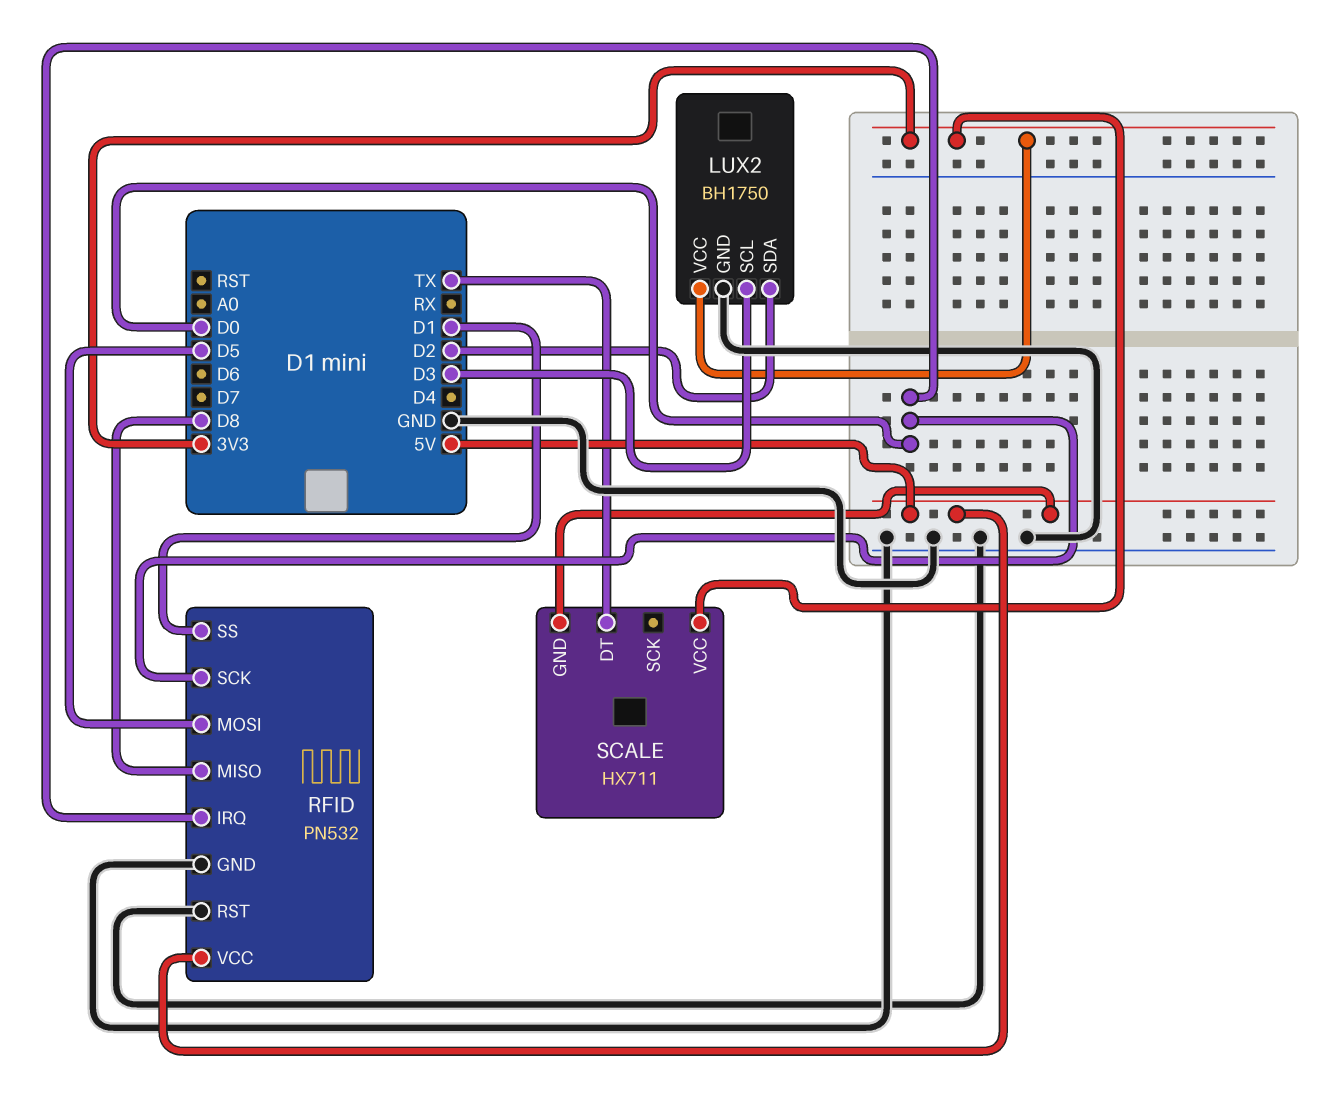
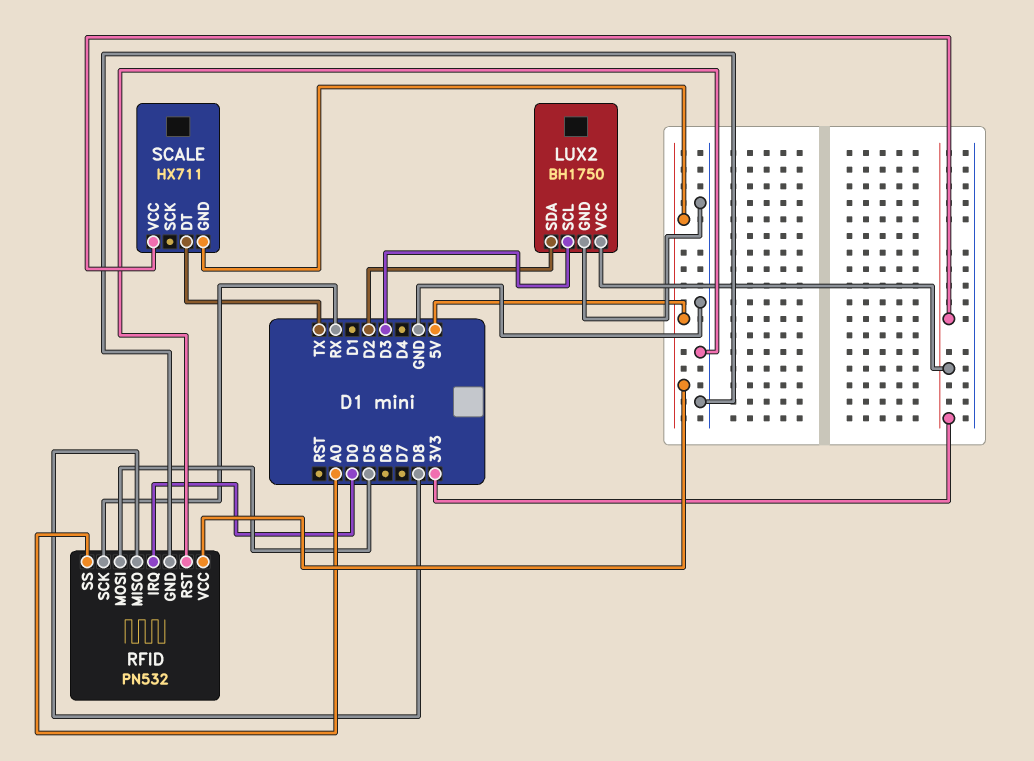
RFID pin SCK: D0 -> RX
RFID pin SS: D1 -> A0

